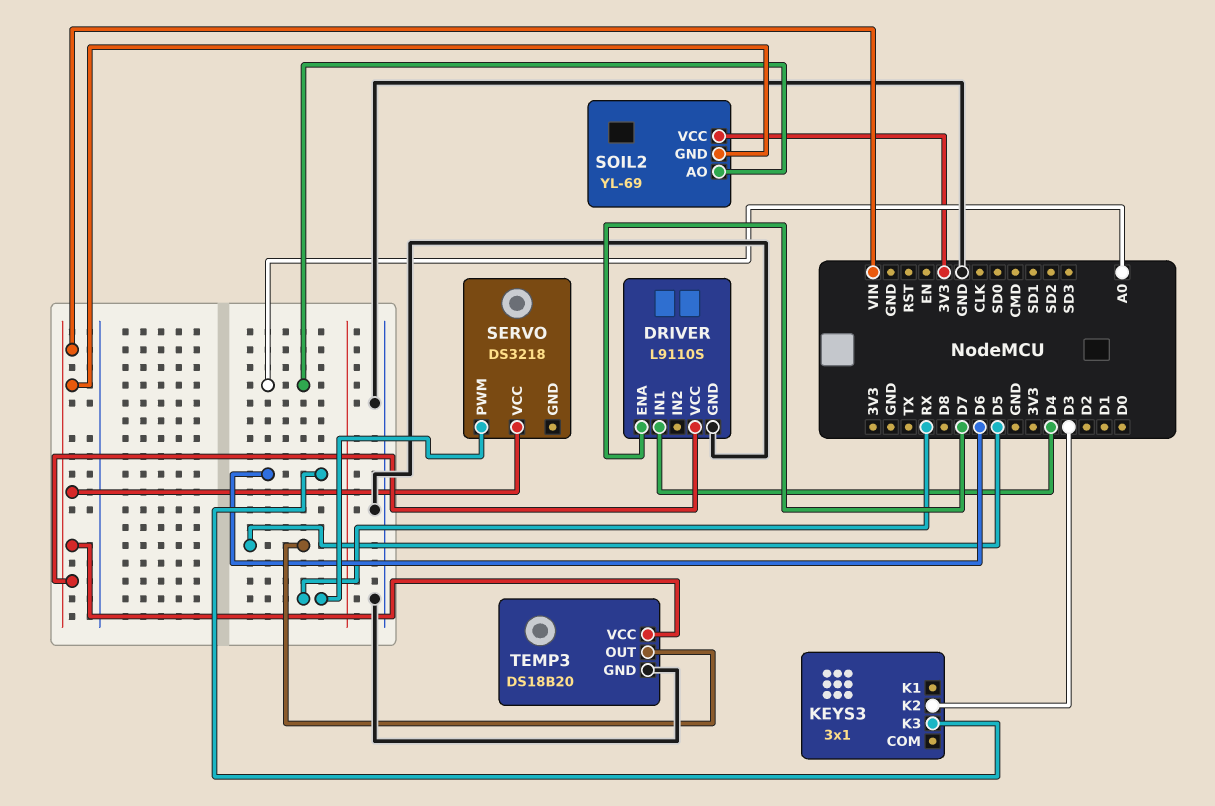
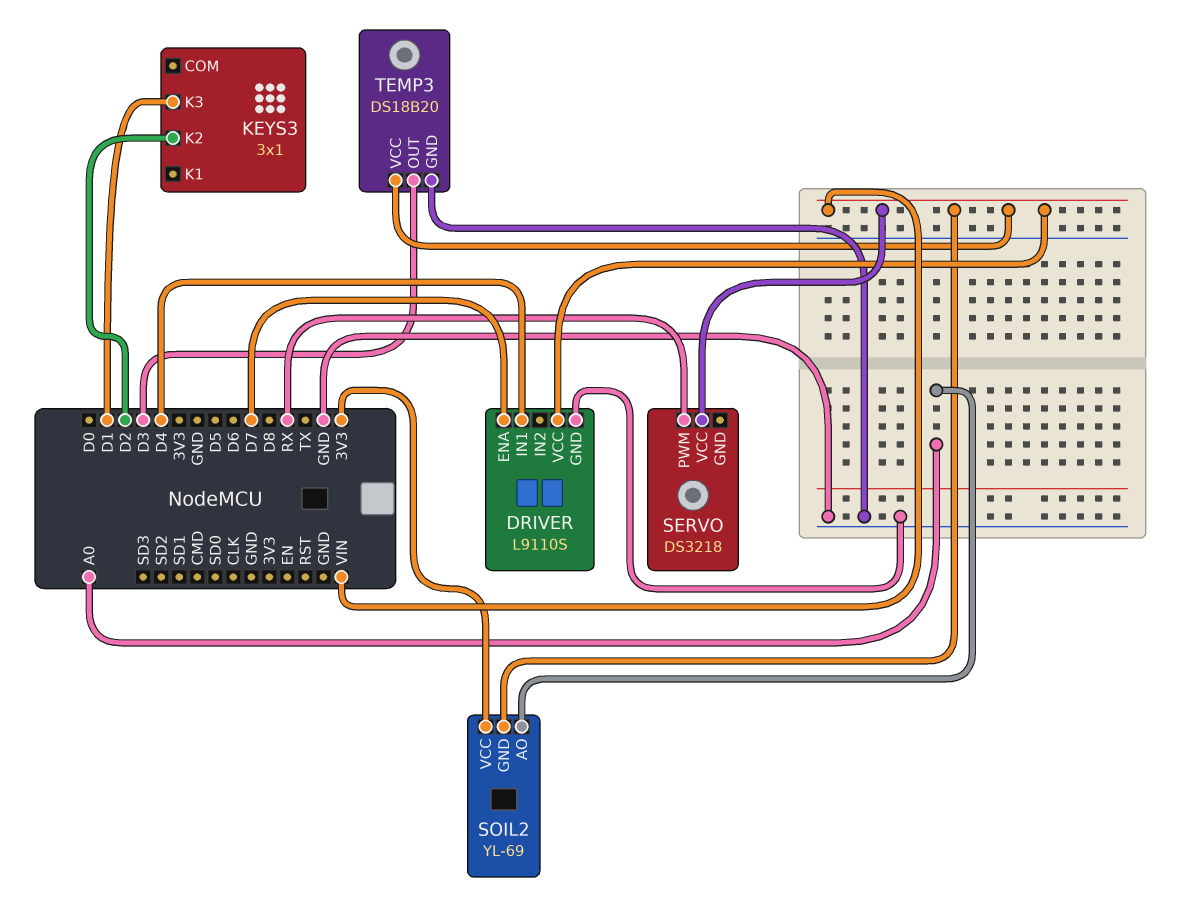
KEYS3 pin K2: D3 -> D2
KEYS3 pin K3: D6 -> D1
TEMP3 pin OUT: D5 -> D3

